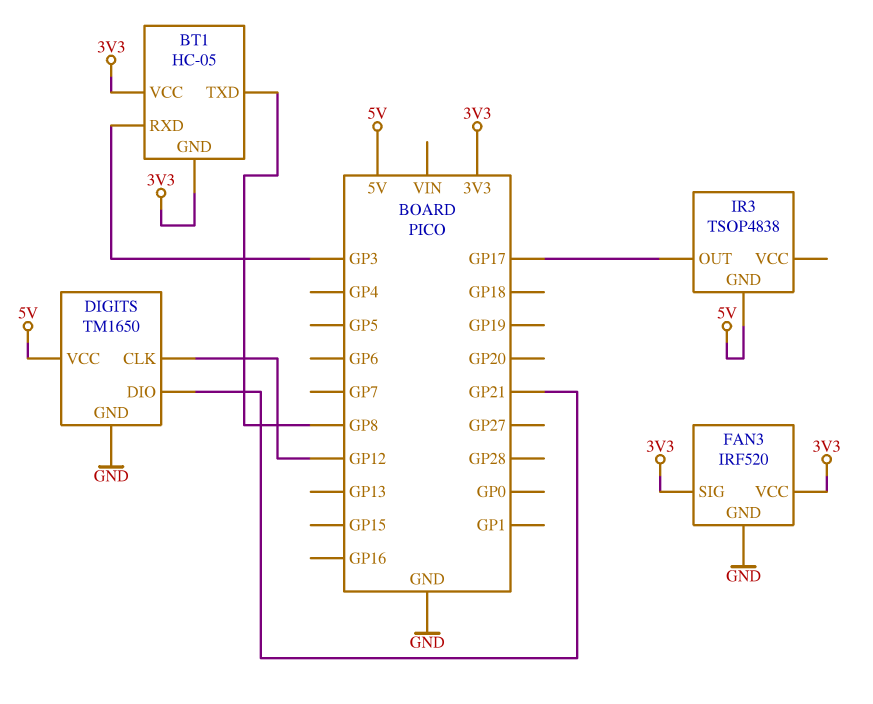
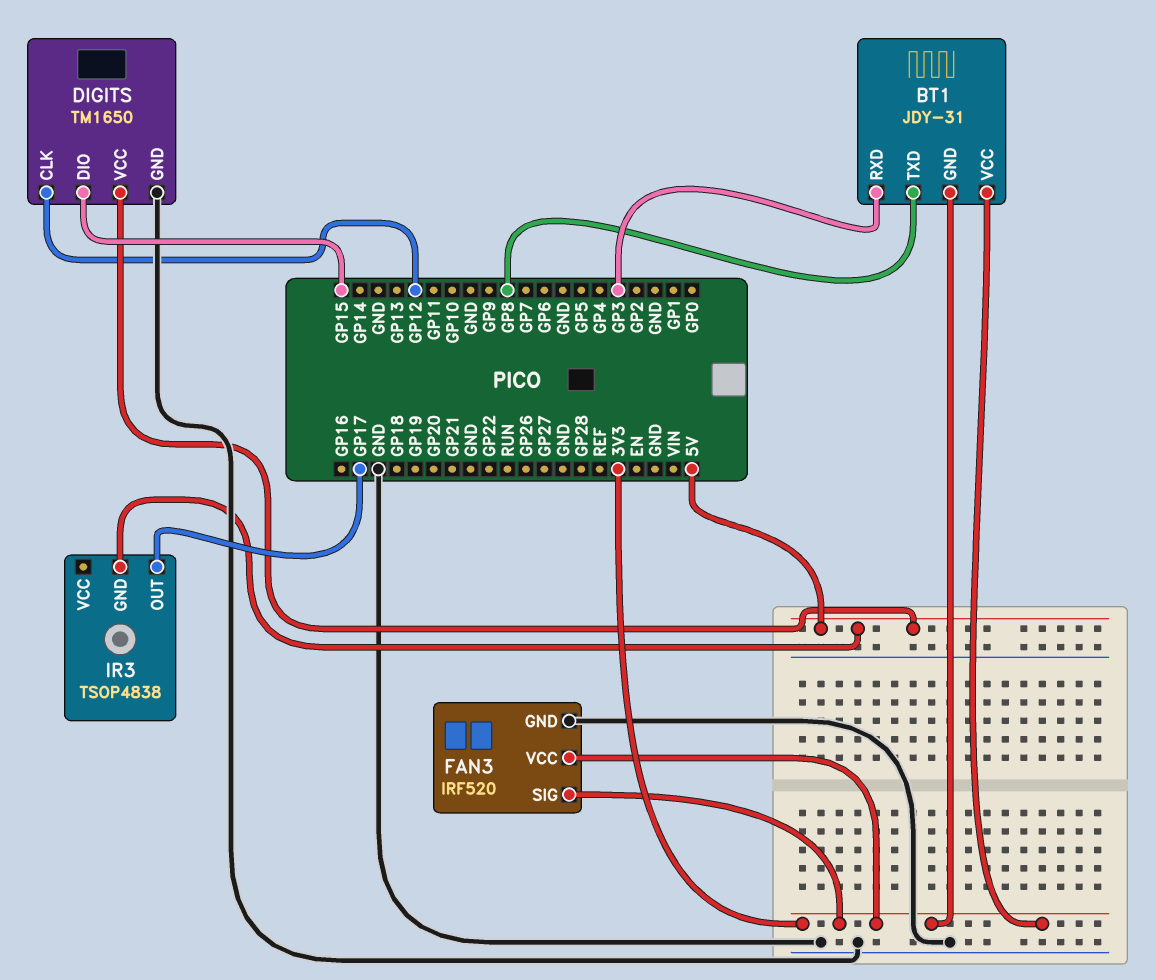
BT1: HC-05 -> JDY-31
DIGITS pin DIO: GP21 -> GP15

